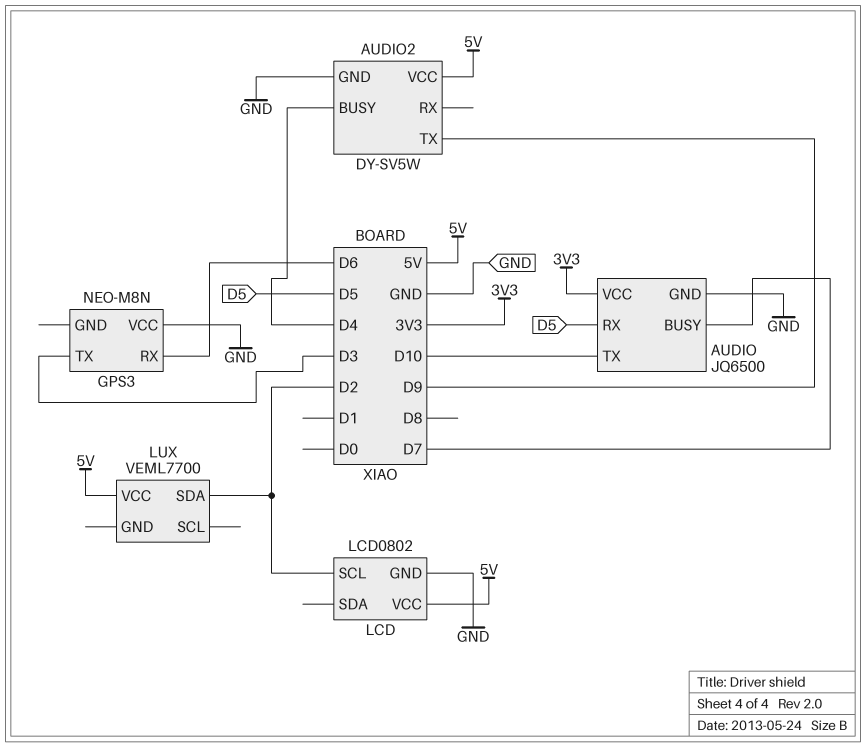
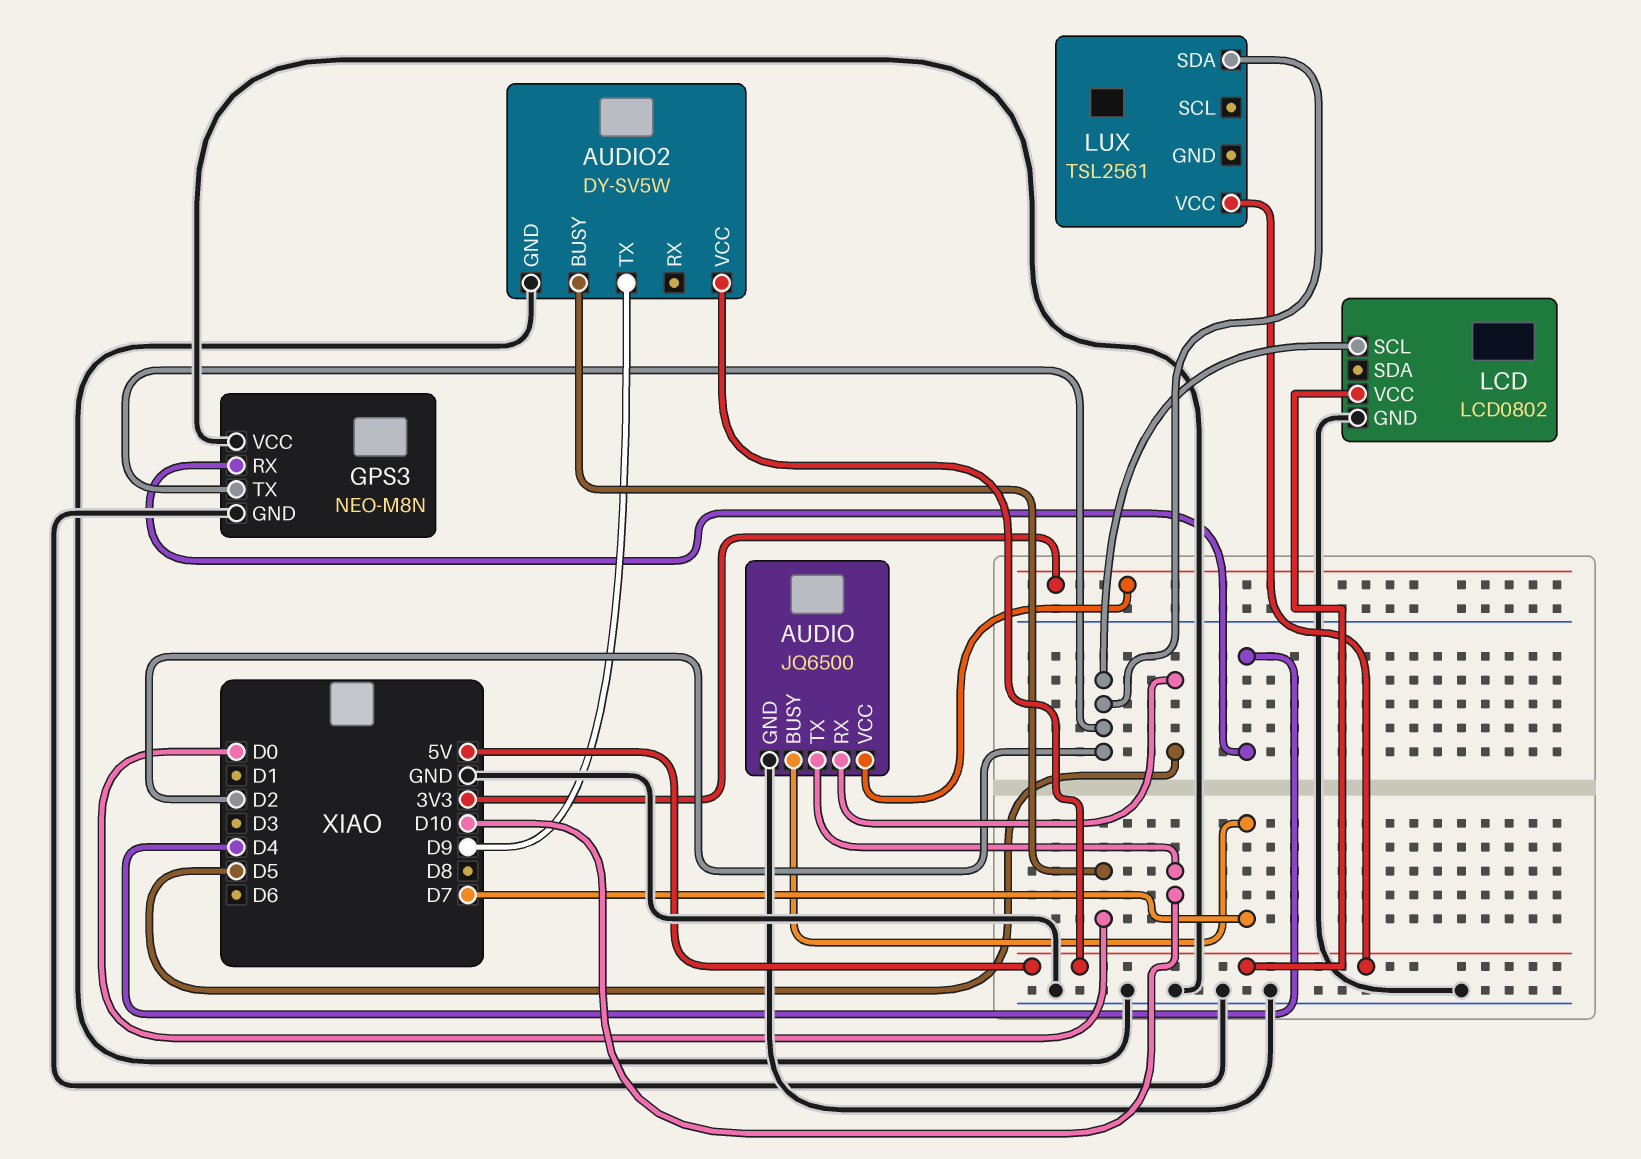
AUDIO2 pin BUSY: D4 -> D0
GPS3 pin GND: none -> GND
GPS3 pin RX: D6 -> D4
GPS3 pin TX: D3 -> D2
LUX: VEML7700 -> TSL2561

